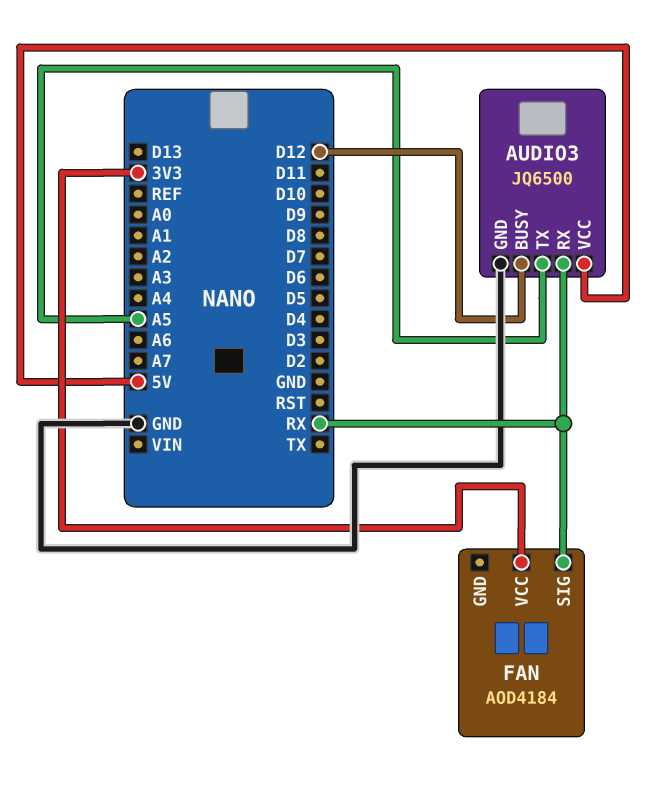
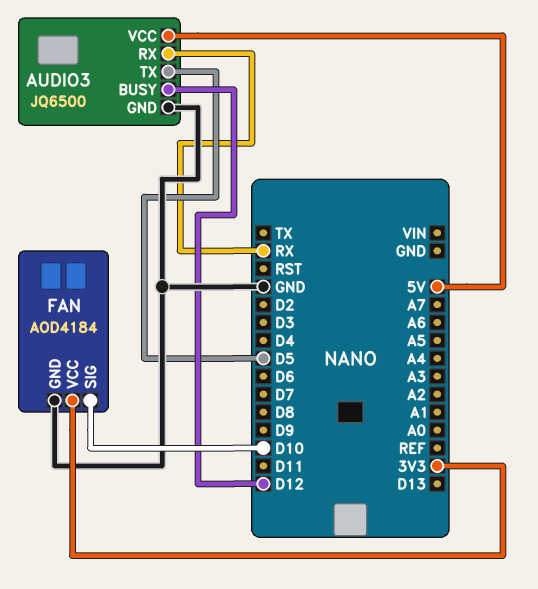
AUDIO3 pin TX: A5 -> D5
FAN pin GND: none -> GND
FAN pin SIG: RX -> D10

